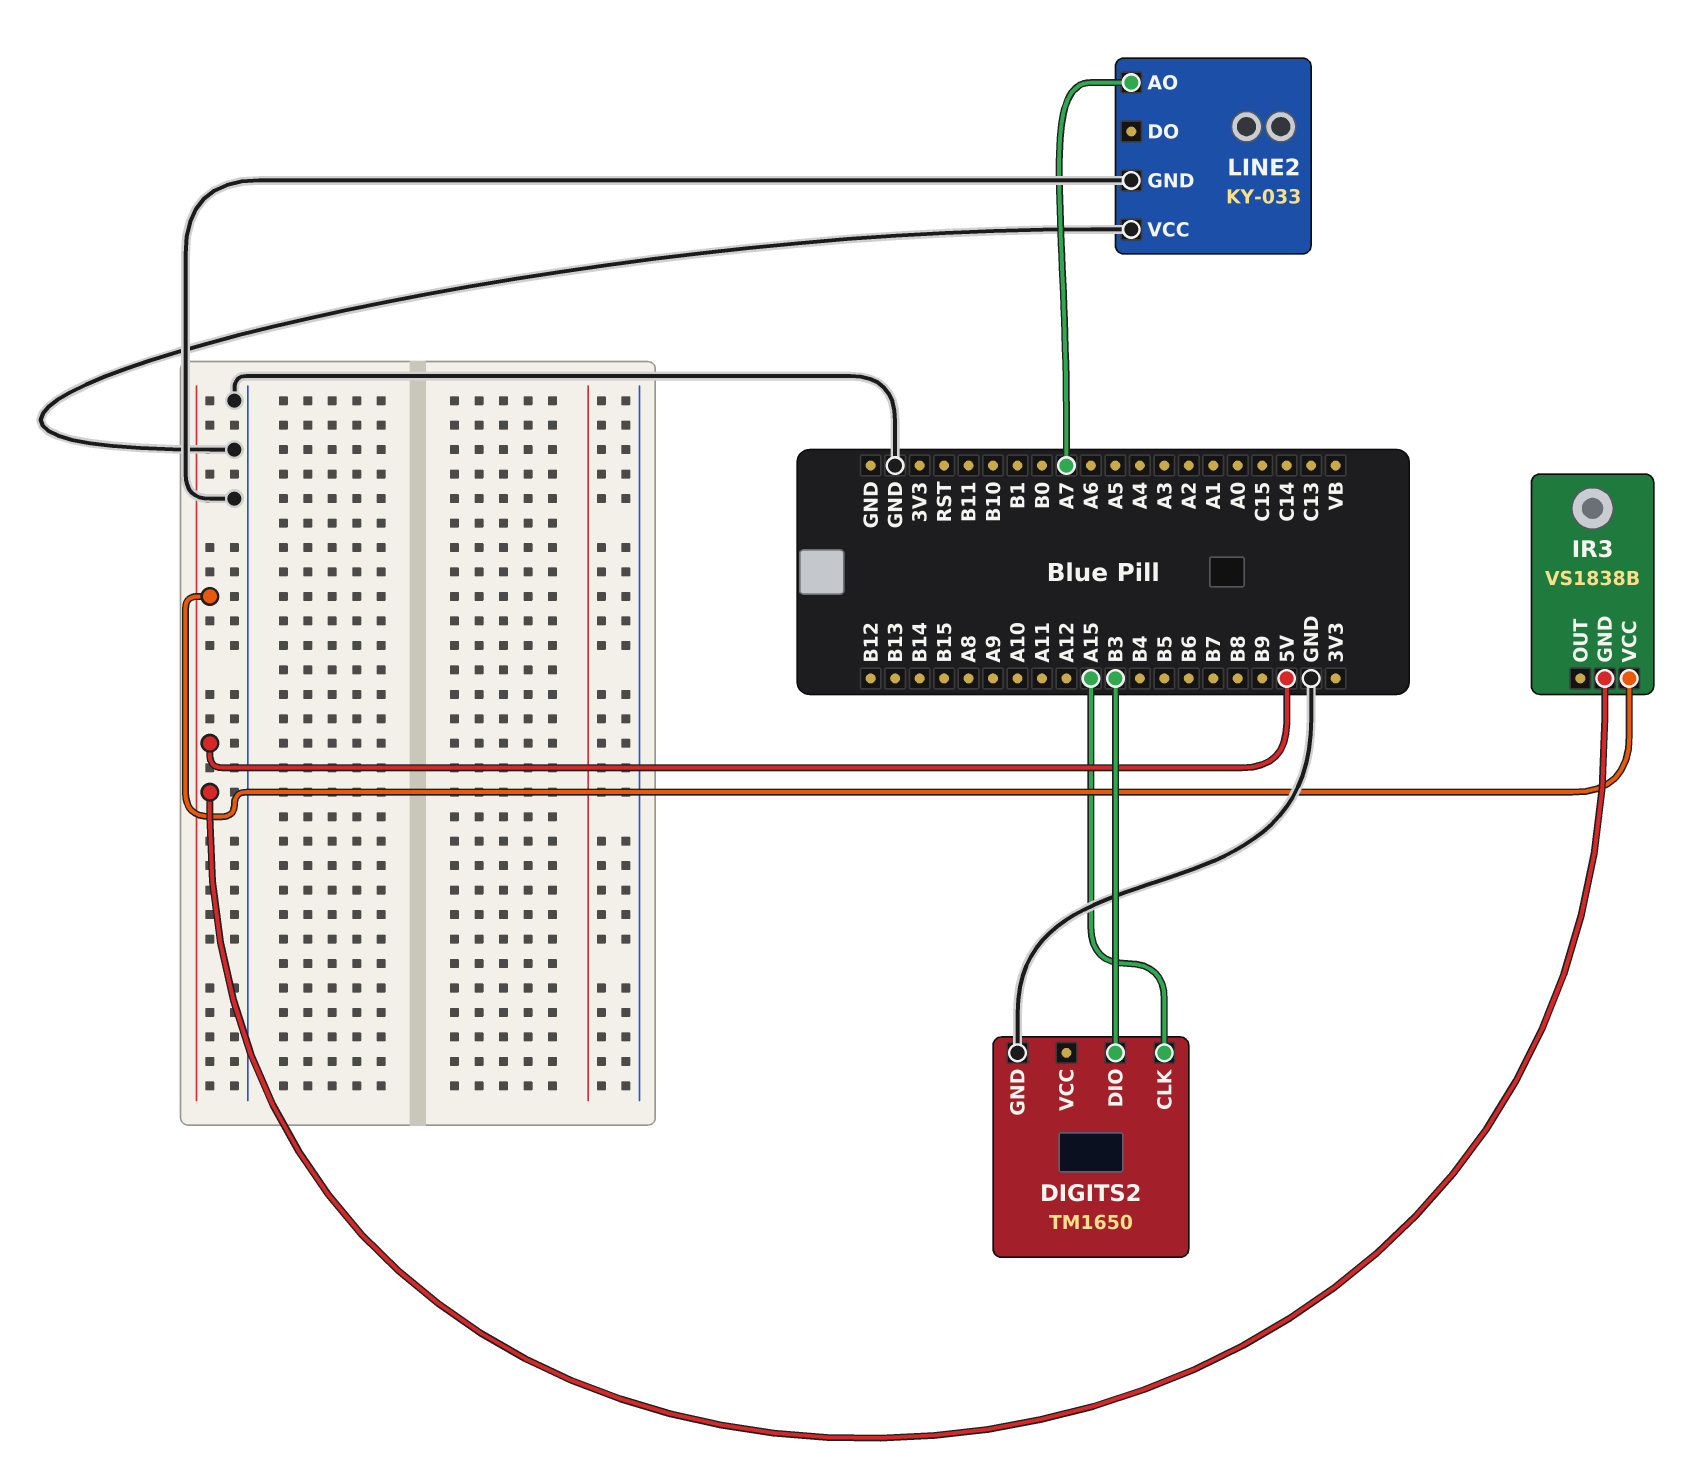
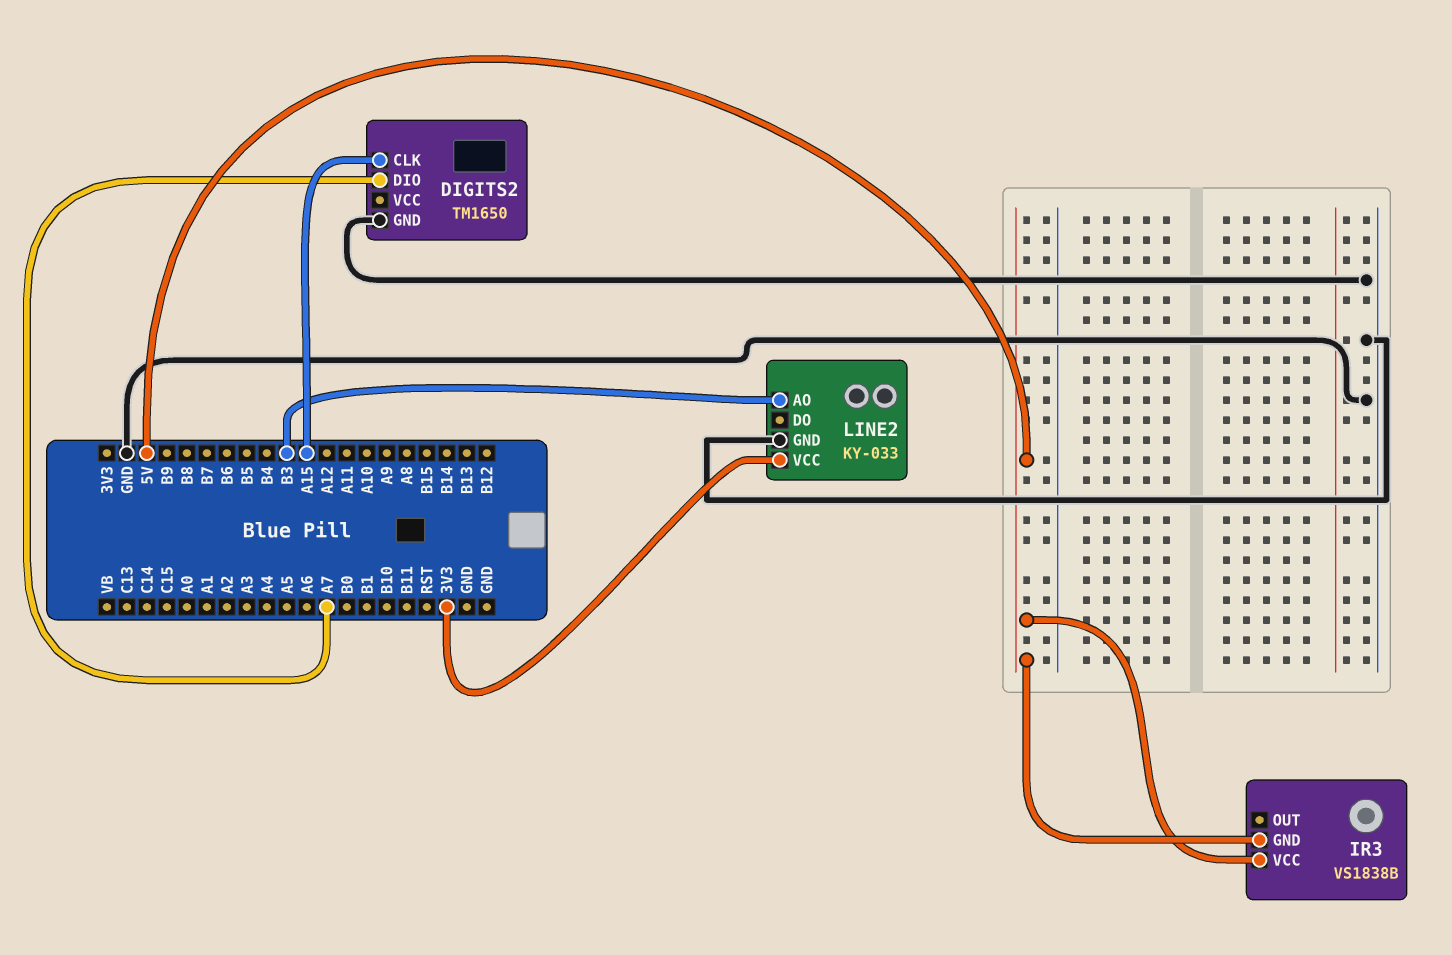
DIGITS2 pin DIO: B3 -> A7
LINE2 pin AO: A7 -> B3
LINE2 pin VCC: GND -> 3V3

